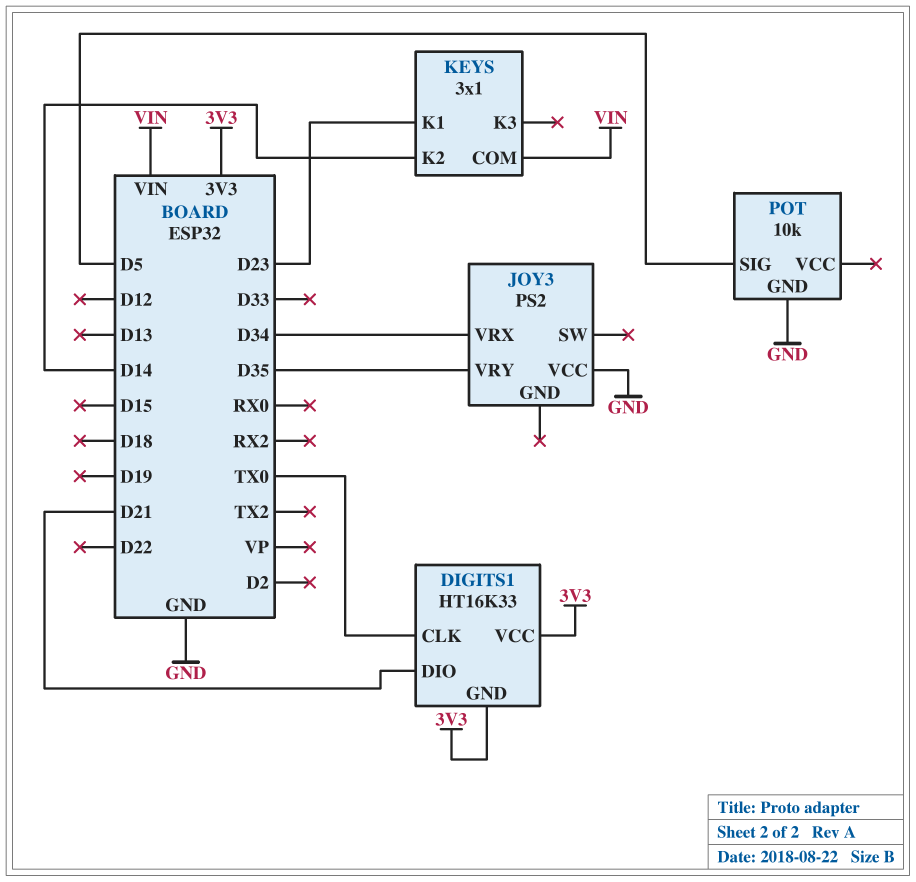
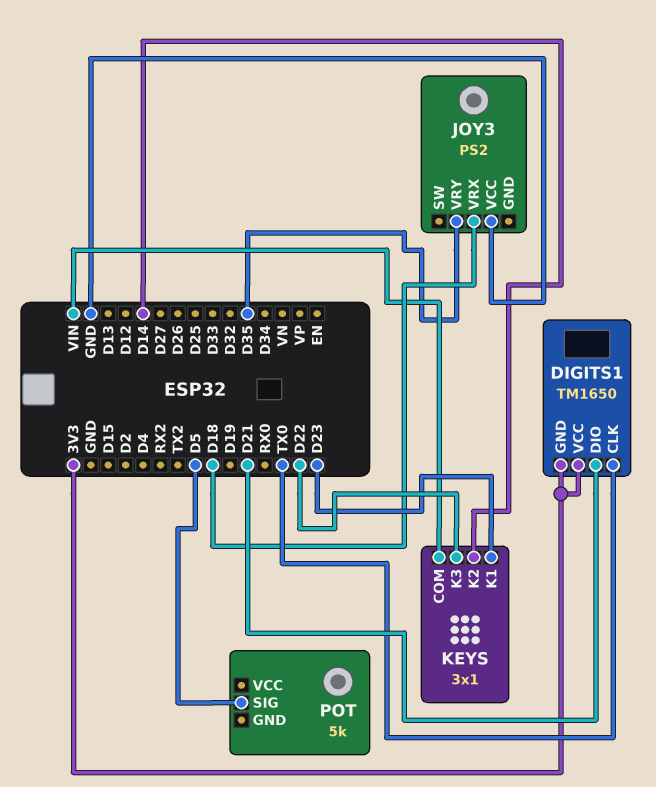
DIGITS1: HT16K33 -> TM1650
JOY3 pin VRX: D34 -> D18
KEYS pin K3: none -> D22
POT: 10k -> 5k
POT pin GND: GND -> none

